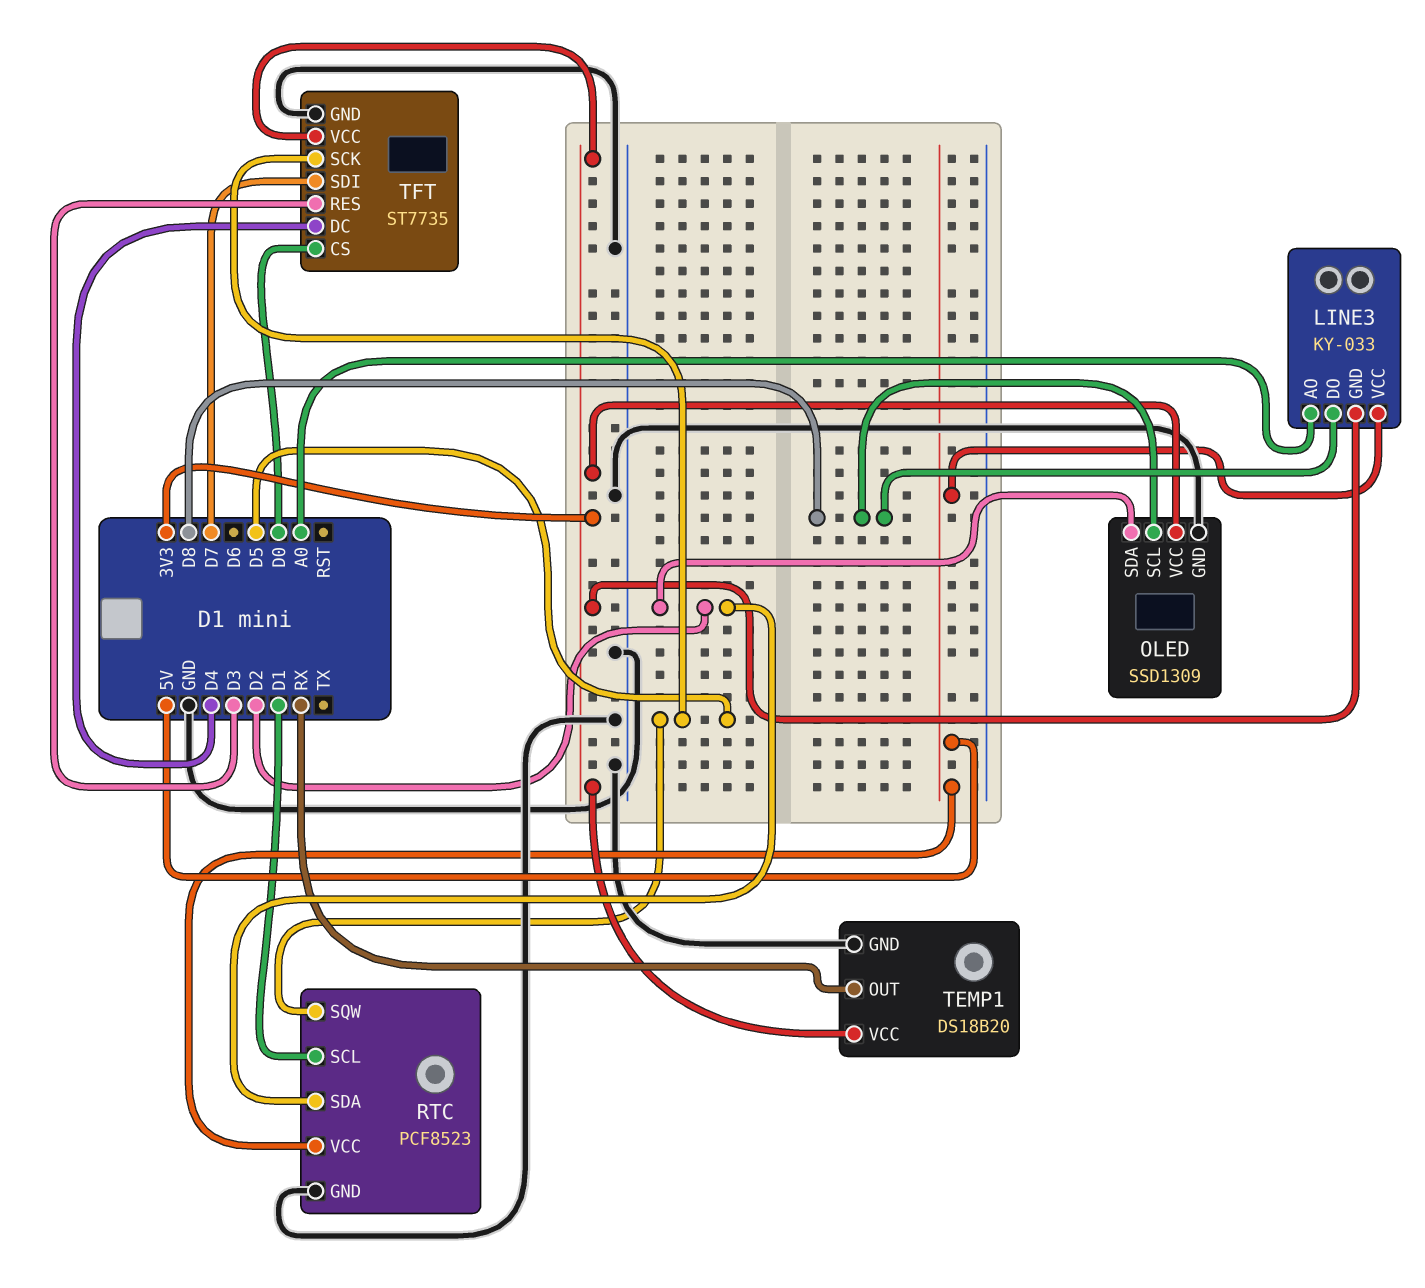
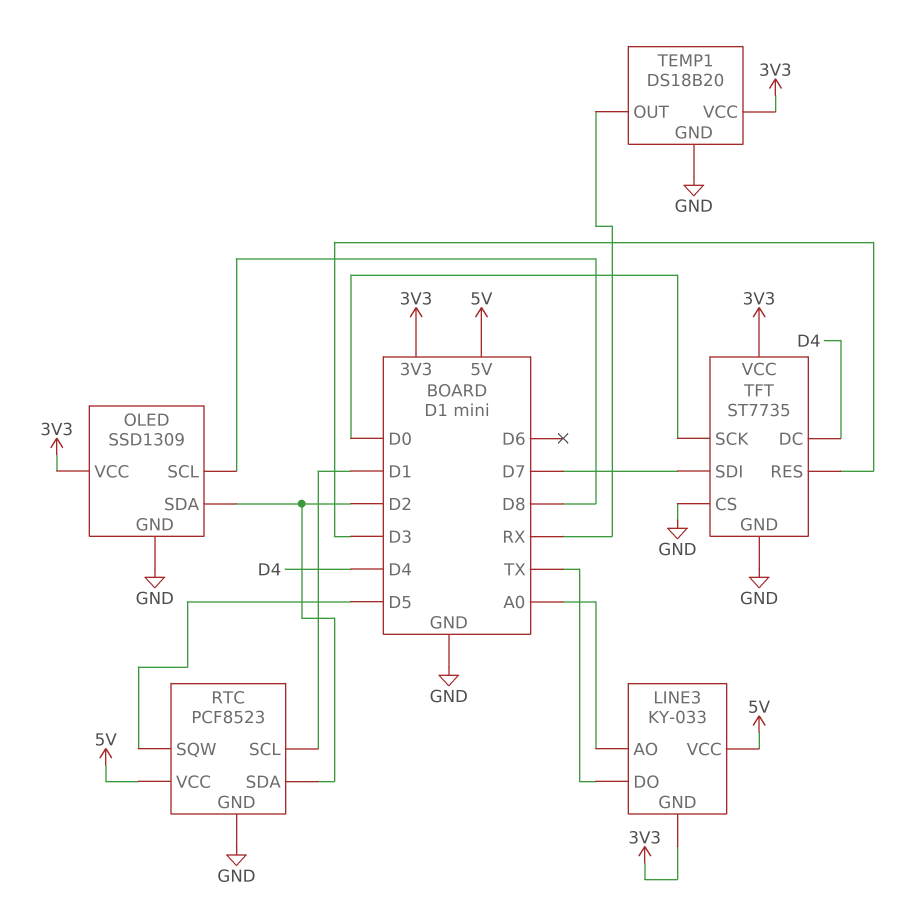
LINE3 pin DO: D8 -> TX
TFT pin CS: D0 -> GND
TFT pin SCK: D5 -> D0

